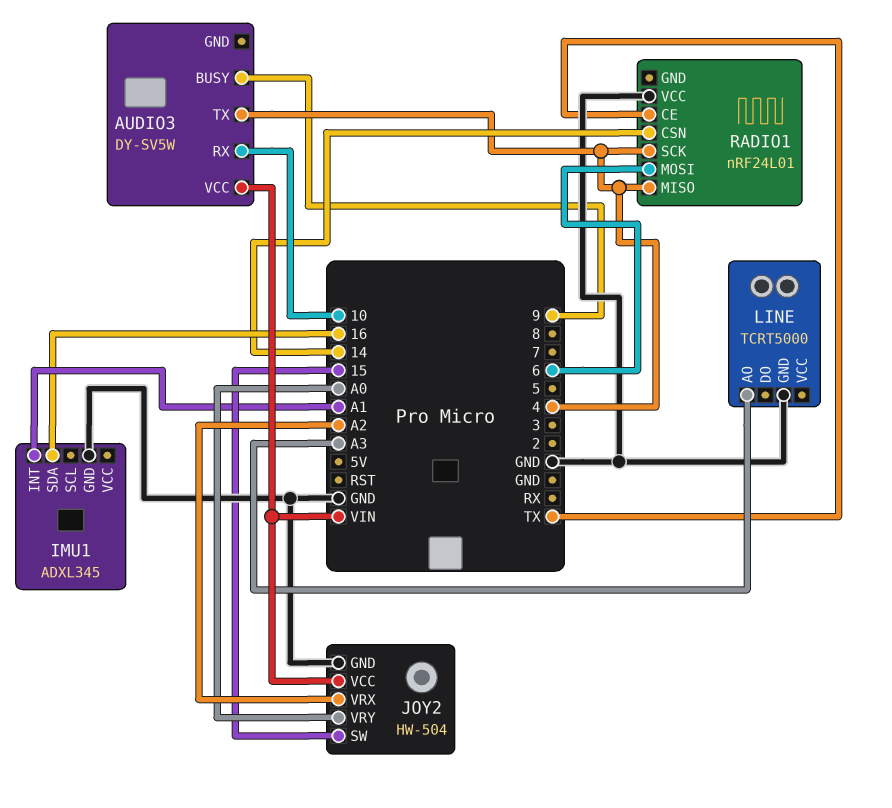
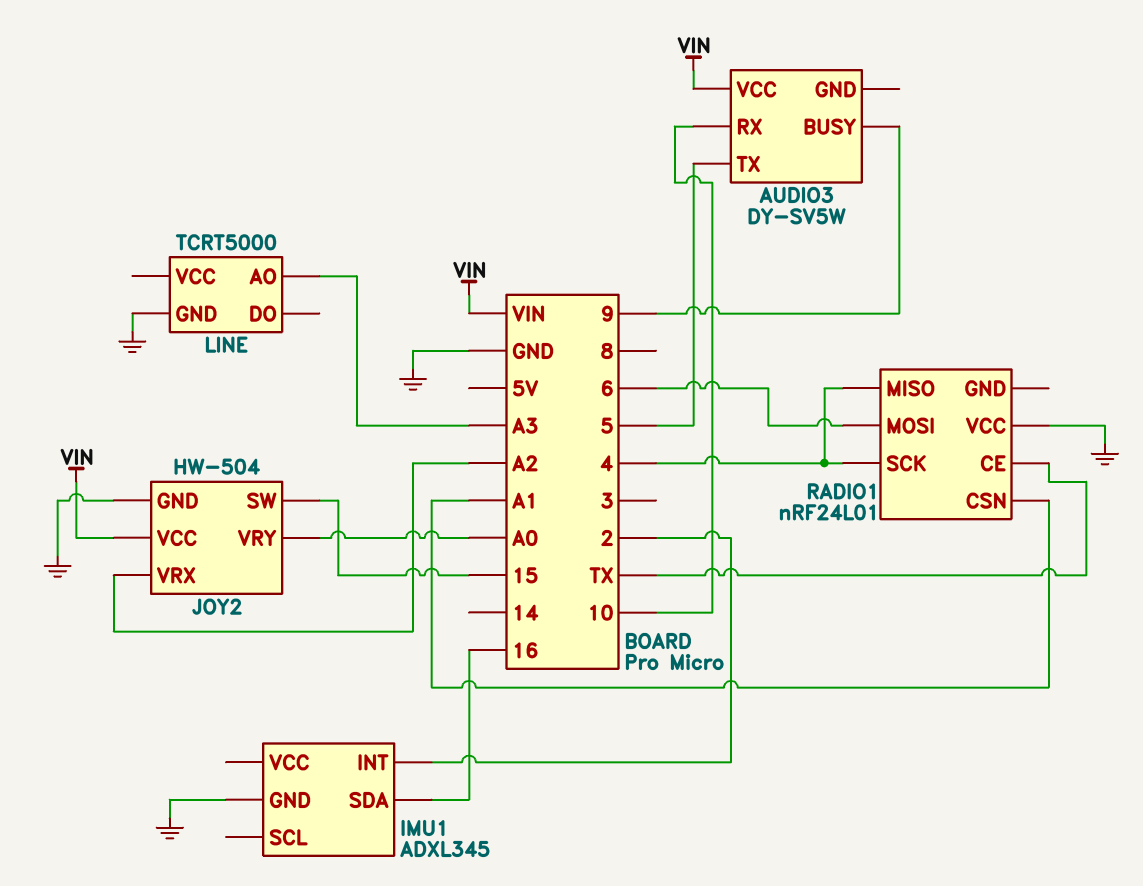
AUDIO3 pin TX: 4 -> 5
IMU1 pin INT: A1 -> 2
RADIO1 pin CSN: 14 -> A1

